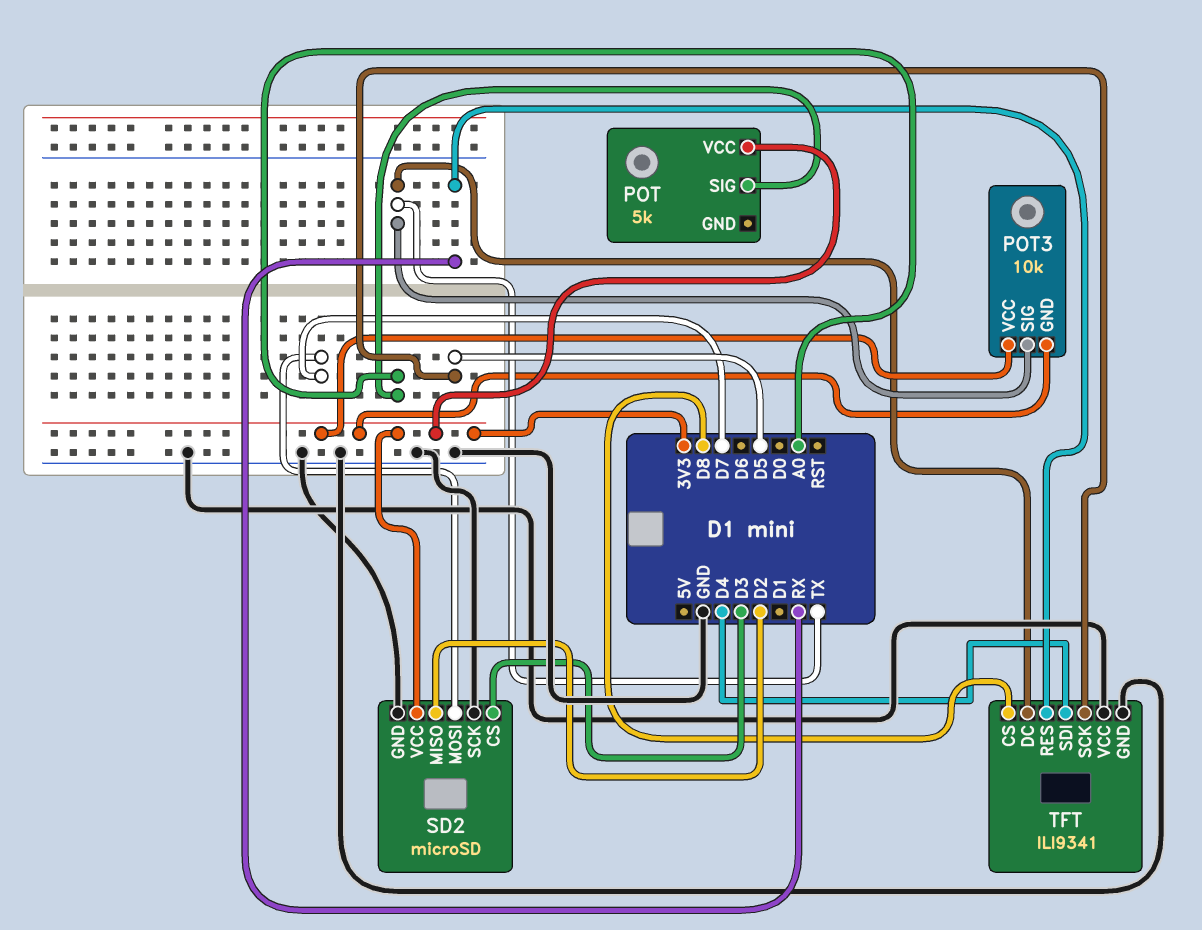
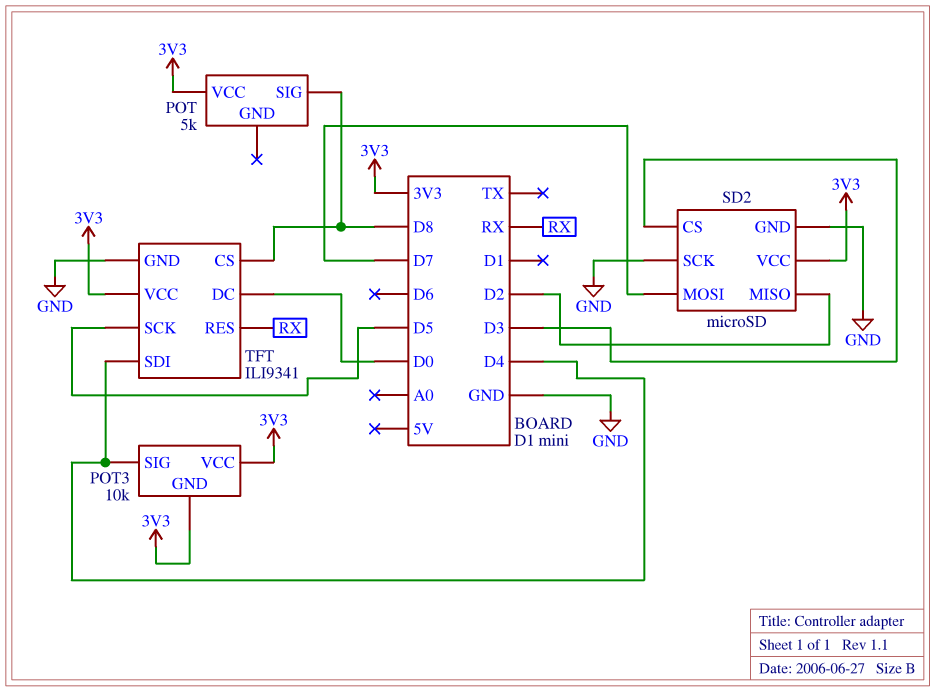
POT pin SIG: A0 -> D8
POT3 pin SIG: TX -> D4
TFT pin DC: TX -> D0
TFT pin VCC: GND -> 3V3

